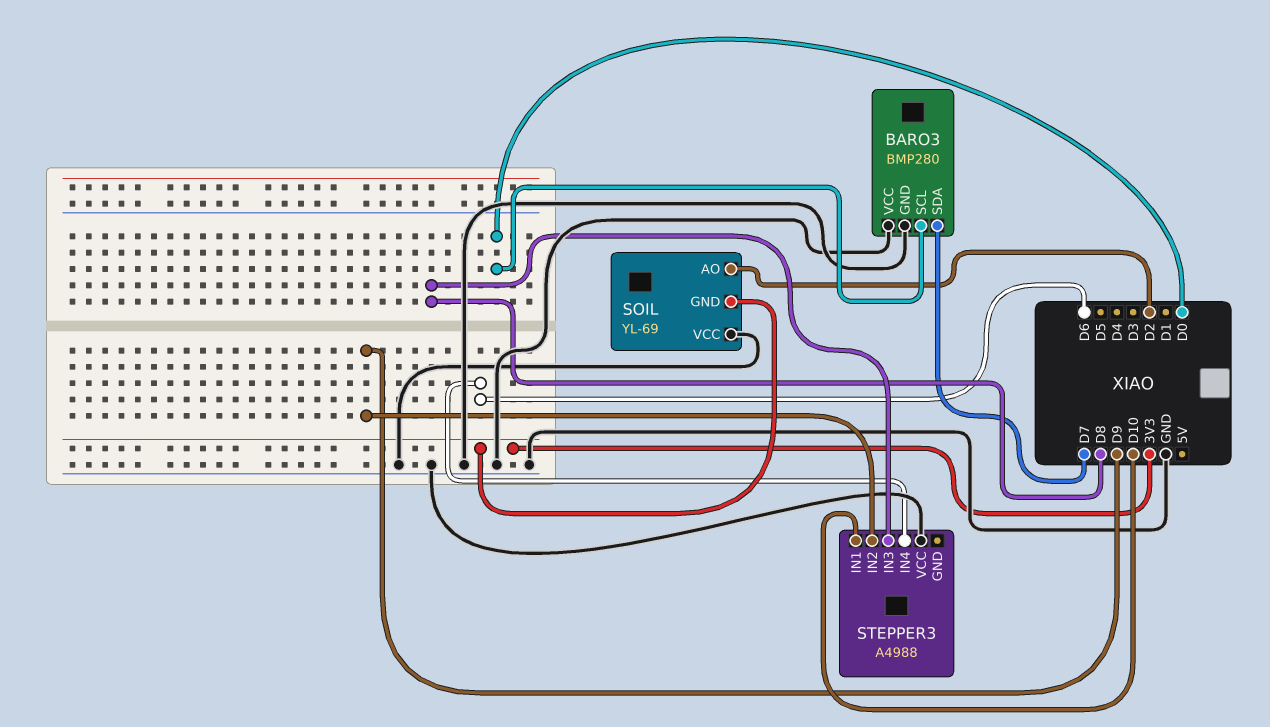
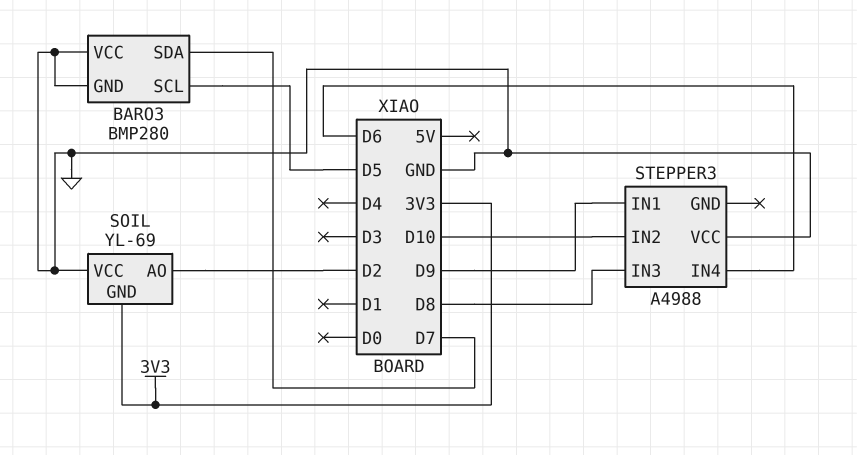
BARO3 pin SCL: D0 -> D5
STEPPER3 pin IN1: D10 -> D9
STEPPER3 pin IN2: D9 -> D10

